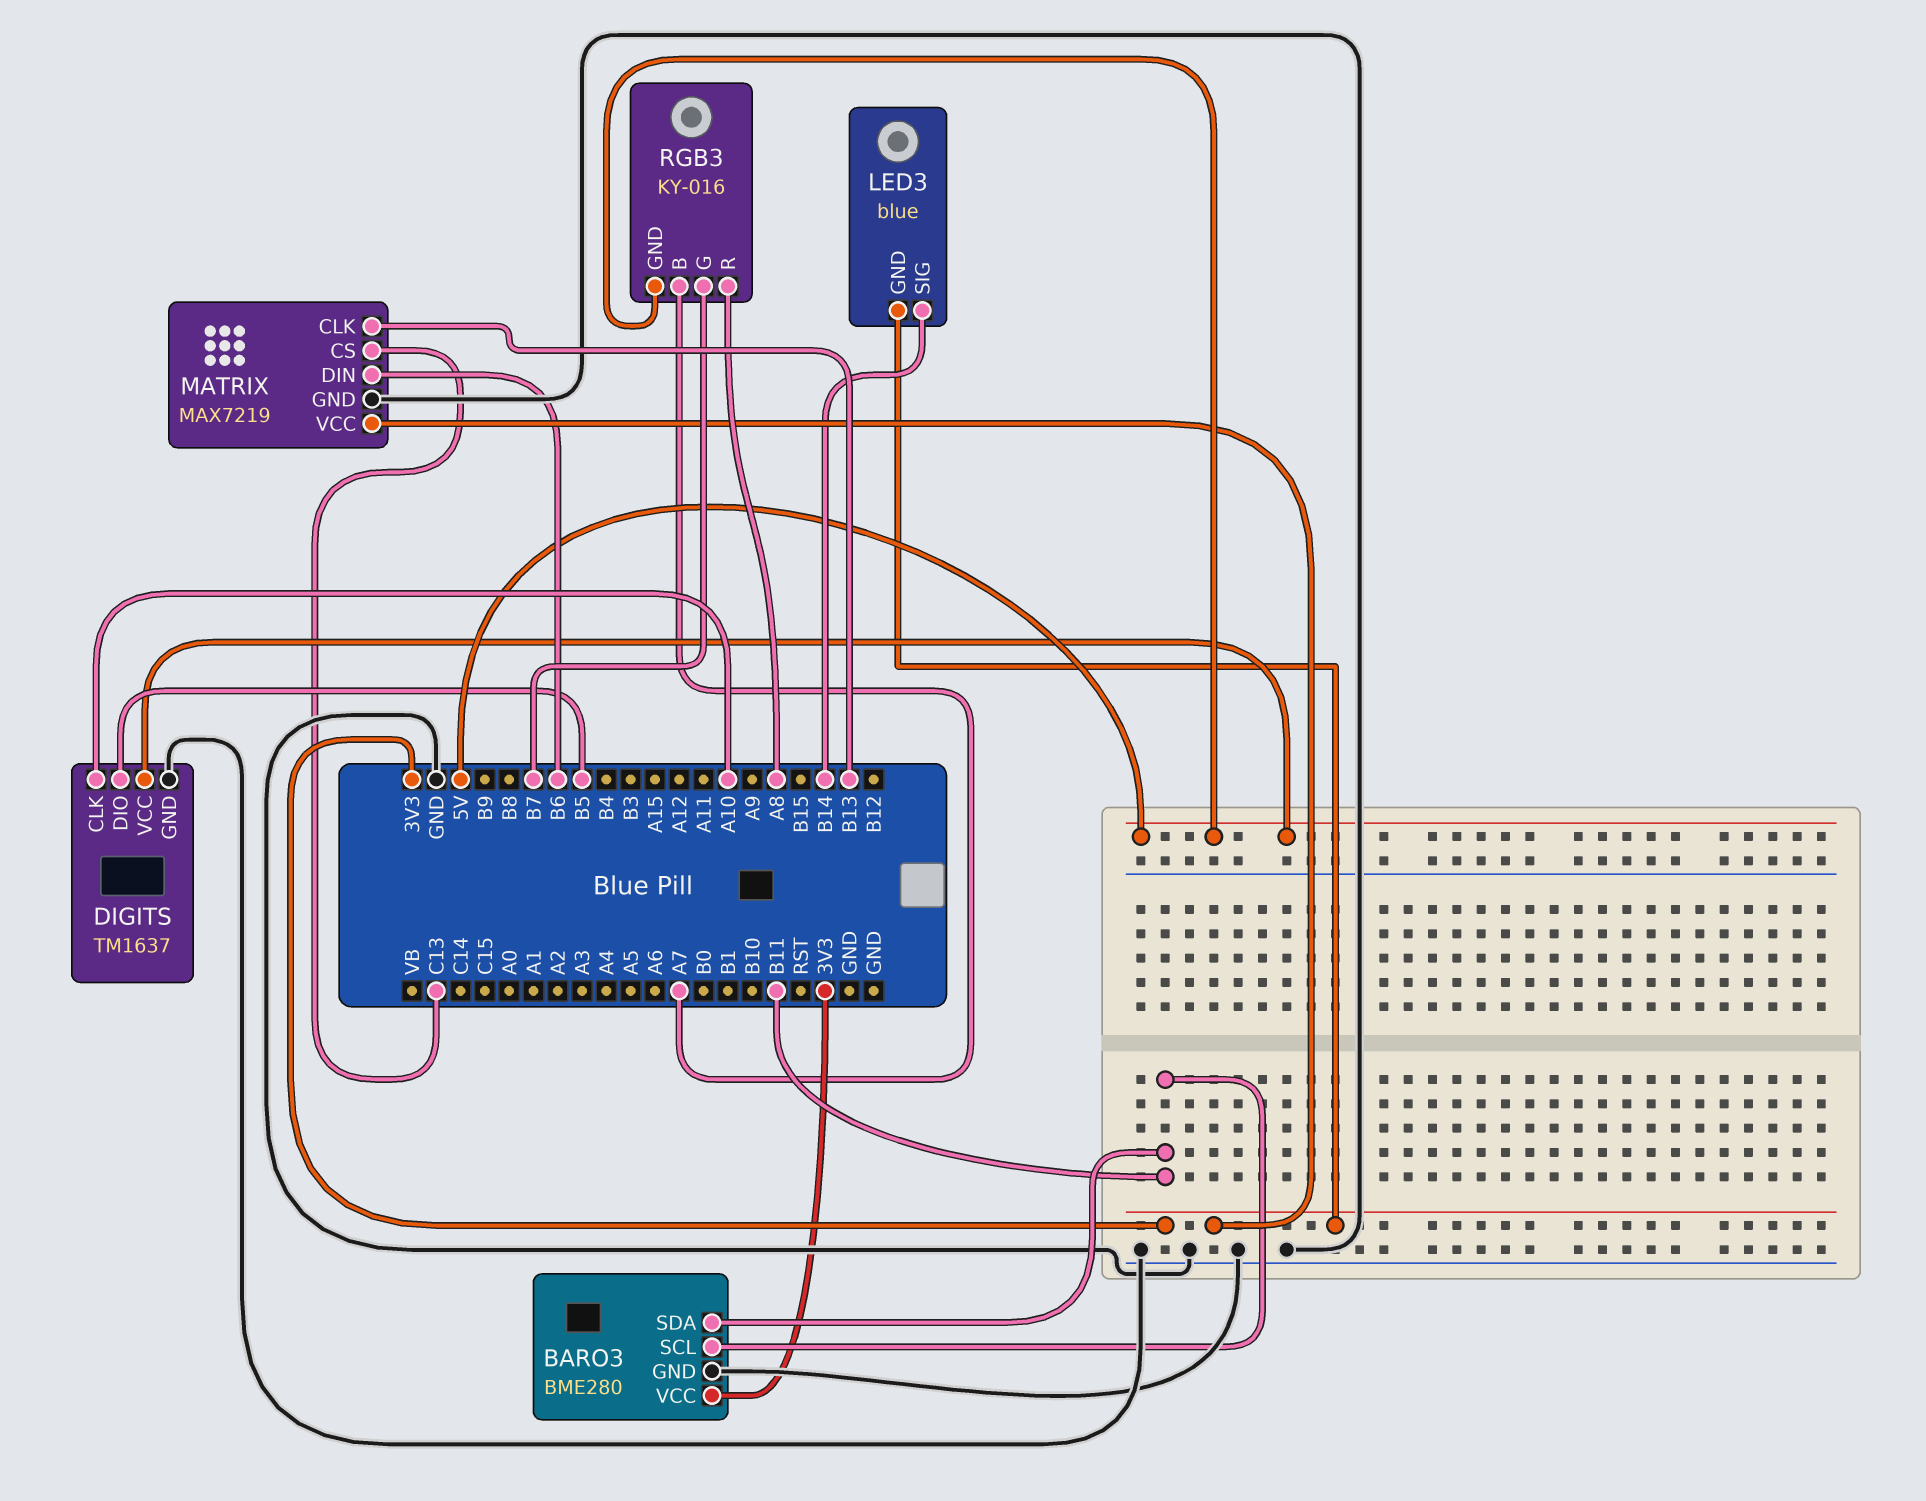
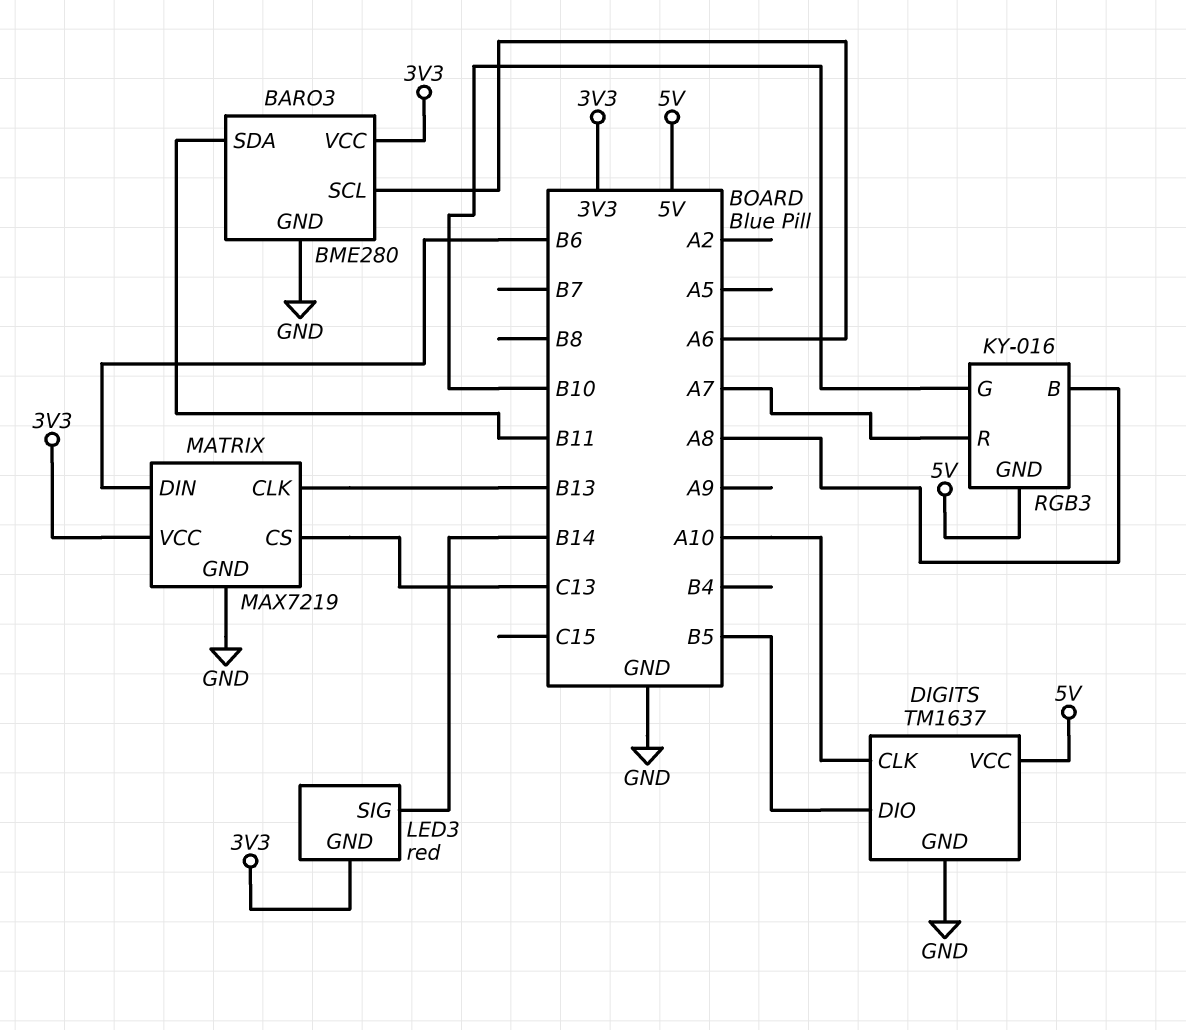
BARO3 pin SCL: B11 -> A6
LED3: blue -> red
RGB3 pin B: A7 -> A8
RGB3 pin G: B7 -> B10
RGB3 pin R: A8 -> A7

